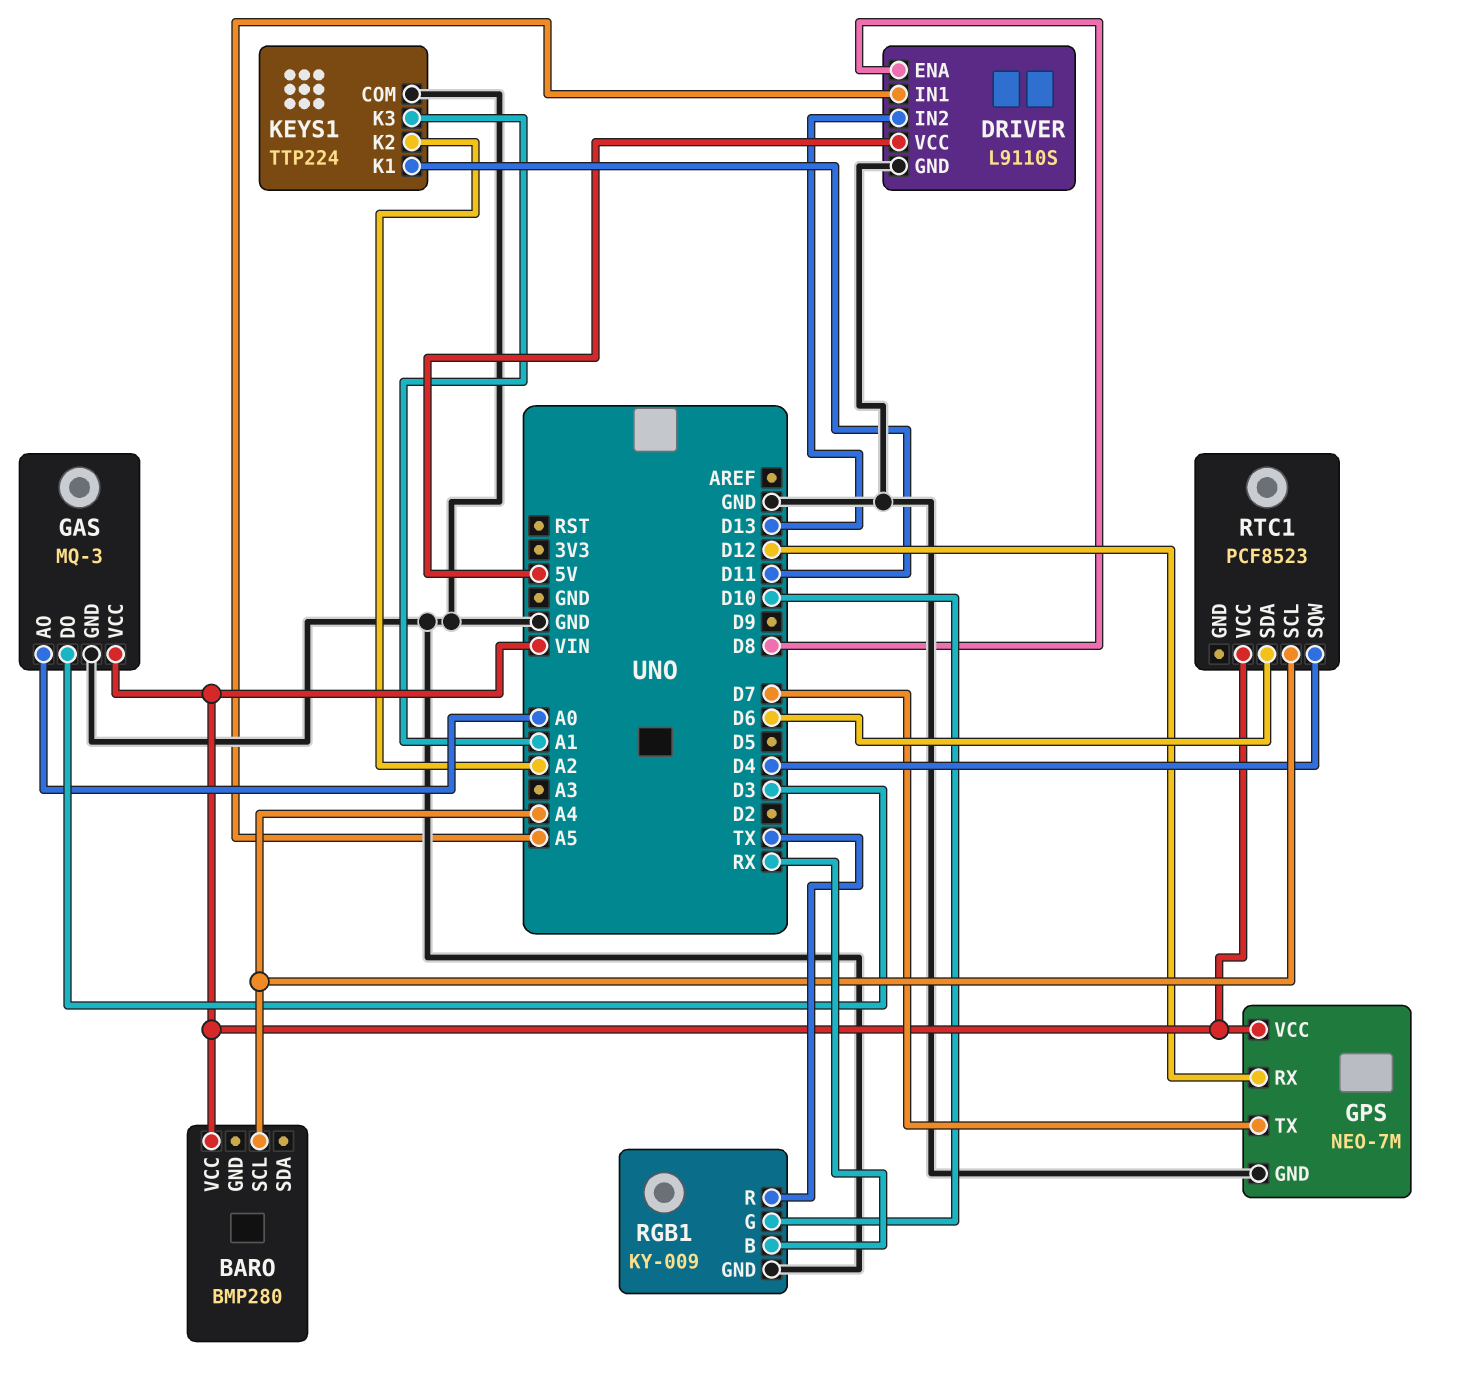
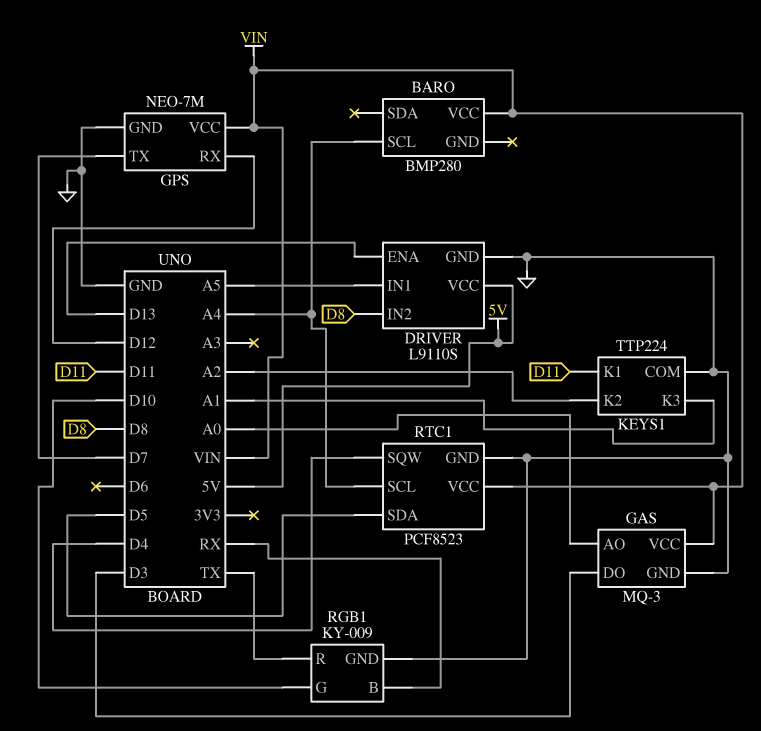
DRIVER pin ENA: D8 -> D13
DRIVER pin IN2: D13 -> D8
RTC1 pin GND: none -> GND
RTC1 pin SDA: D6 -> D5

